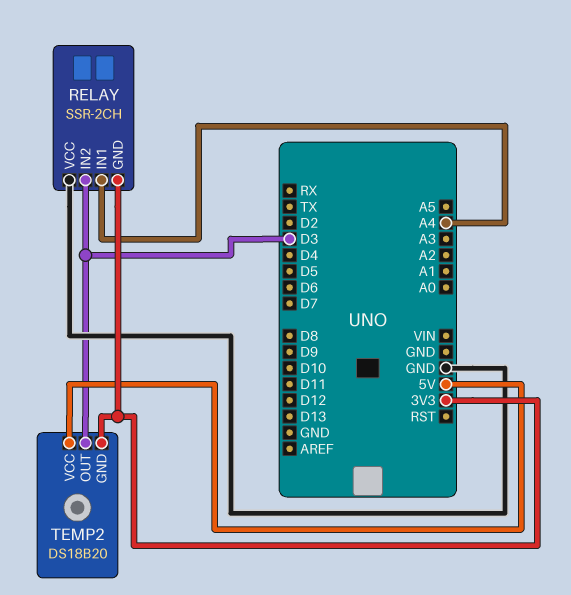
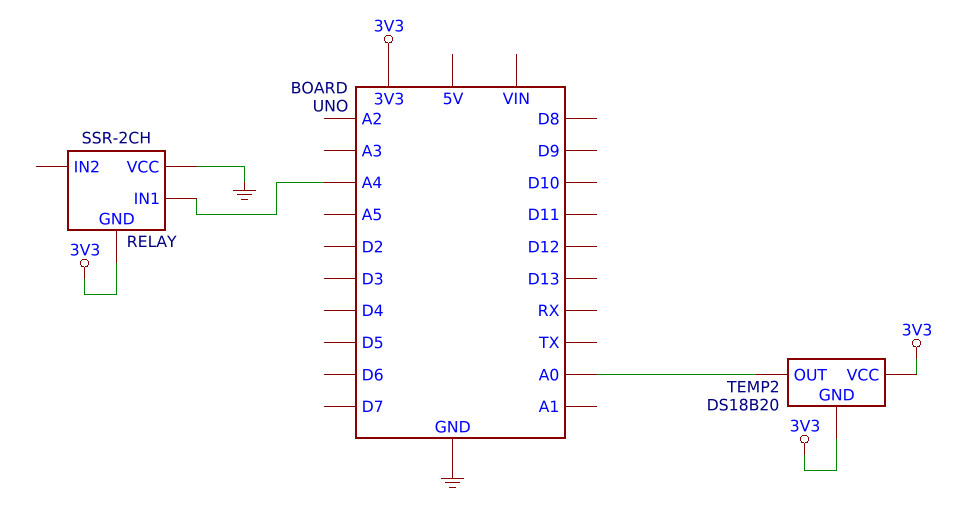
RELAY pin IN2: D3 -> none
TEMP2 pin OUT: D3 -> A0
TEMP2 pin VCC: 5V -> 3V3

